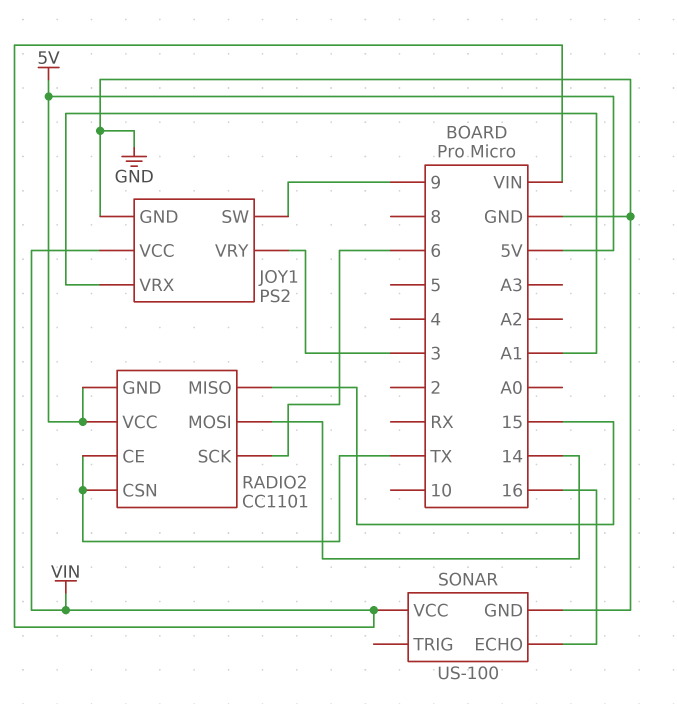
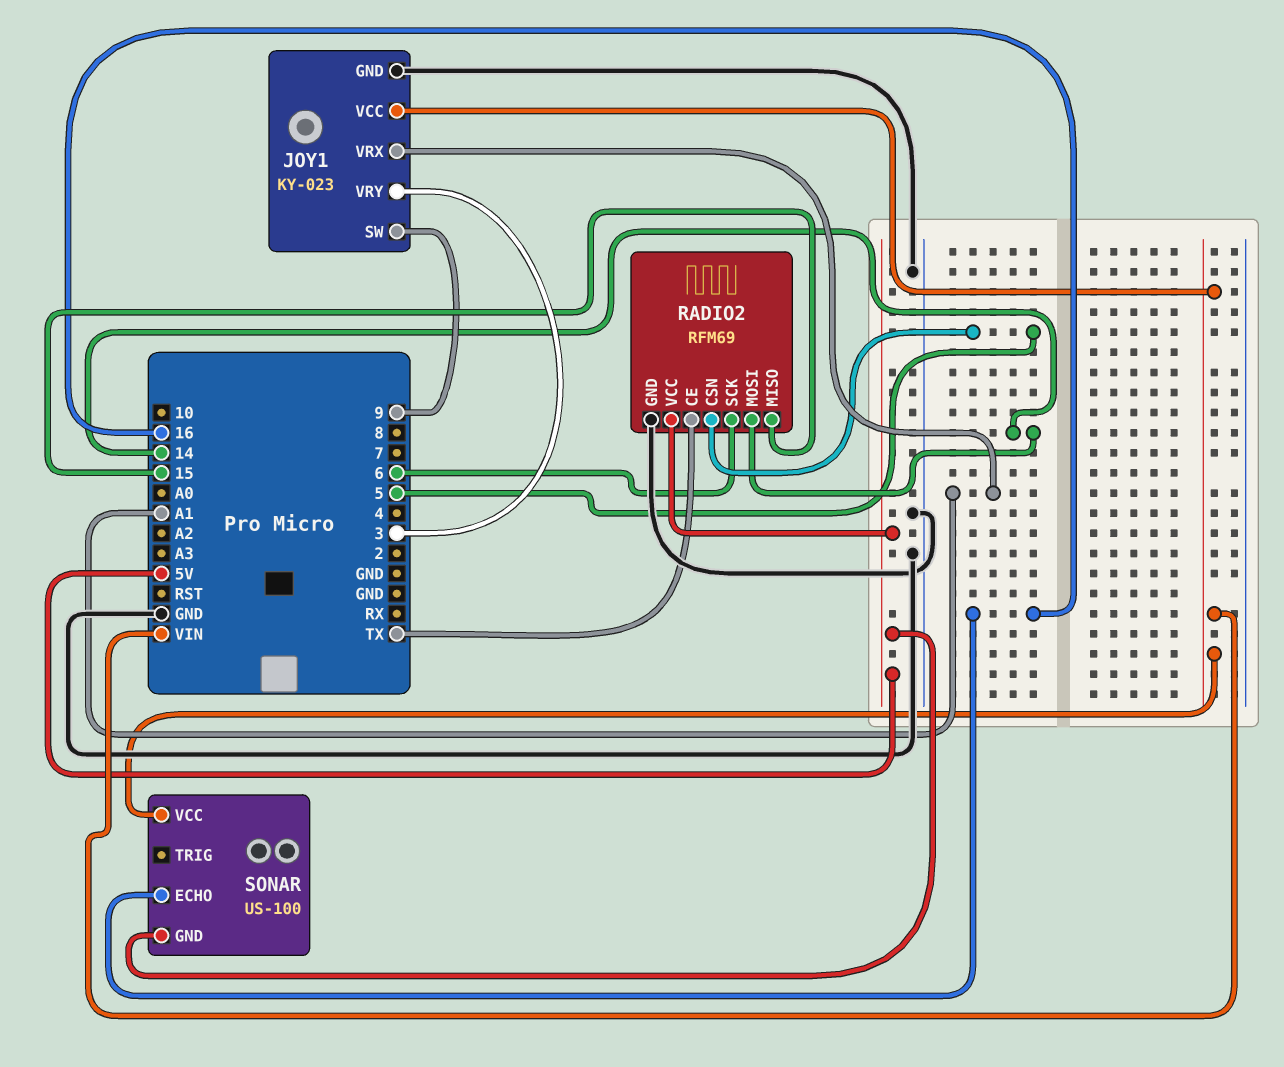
JOY1: PS2 -> KY-023
RADIO2: CC1101 -> RFM69
RADIO2 pin CSN: TX -> 5
RADIO2 pin GND: 5V -> GND
SONAR pin GND: GND -> 5V

